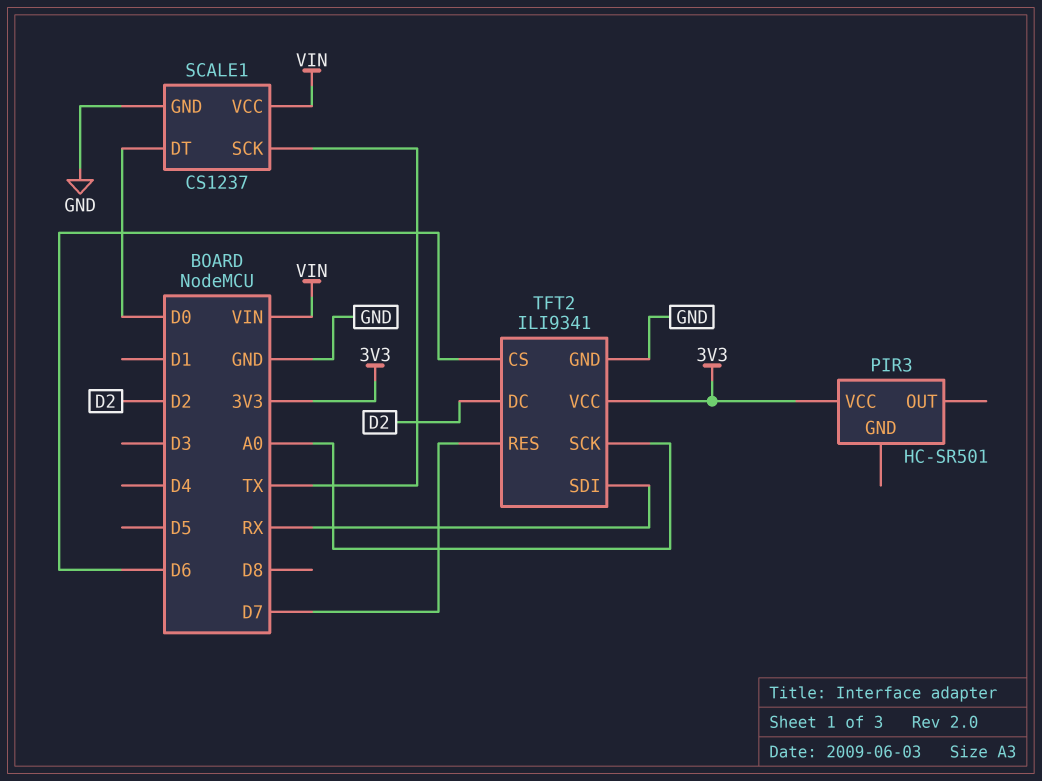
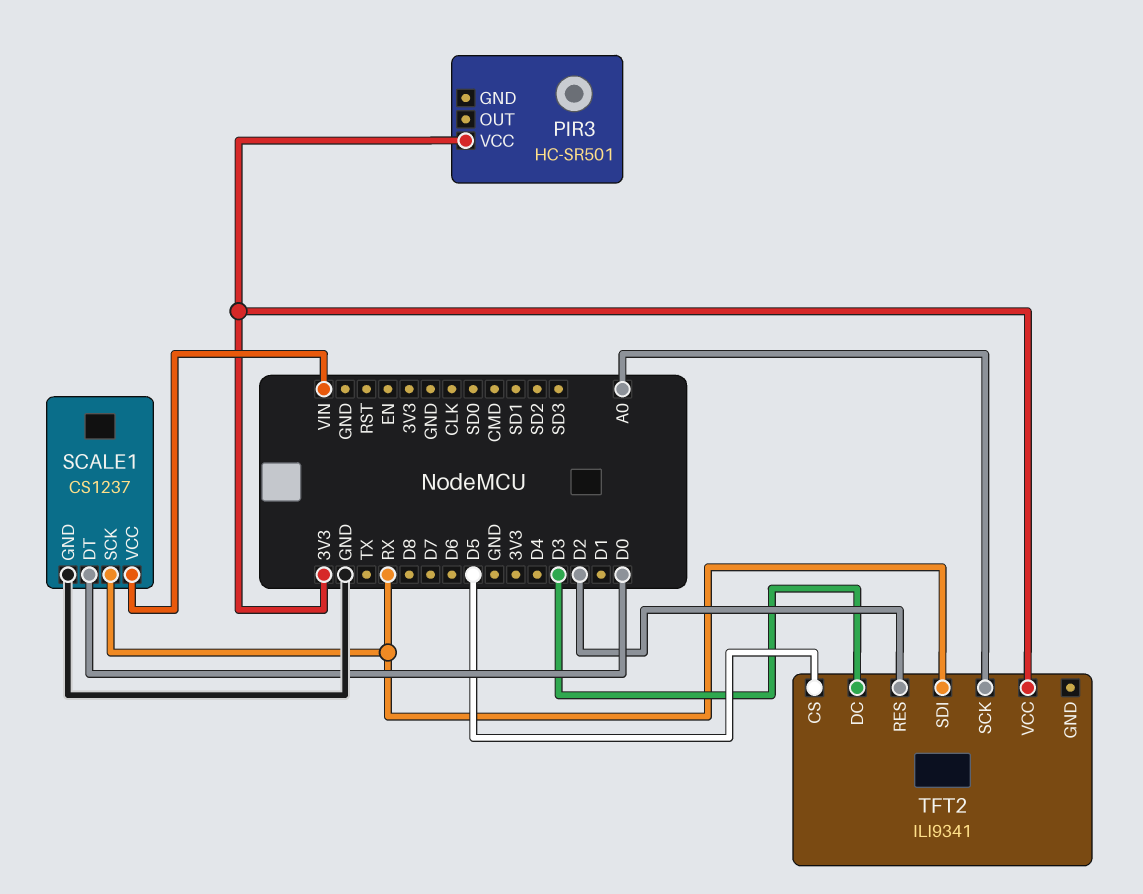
SCALE1 pin SCK: TX -> RX
TFT2 pin CS: D6 -> D5
TFT2 pin DC: D2 -> D3
TFT2 pin GND: GND -> none
TFT2 pin RES: D7 -> D2

